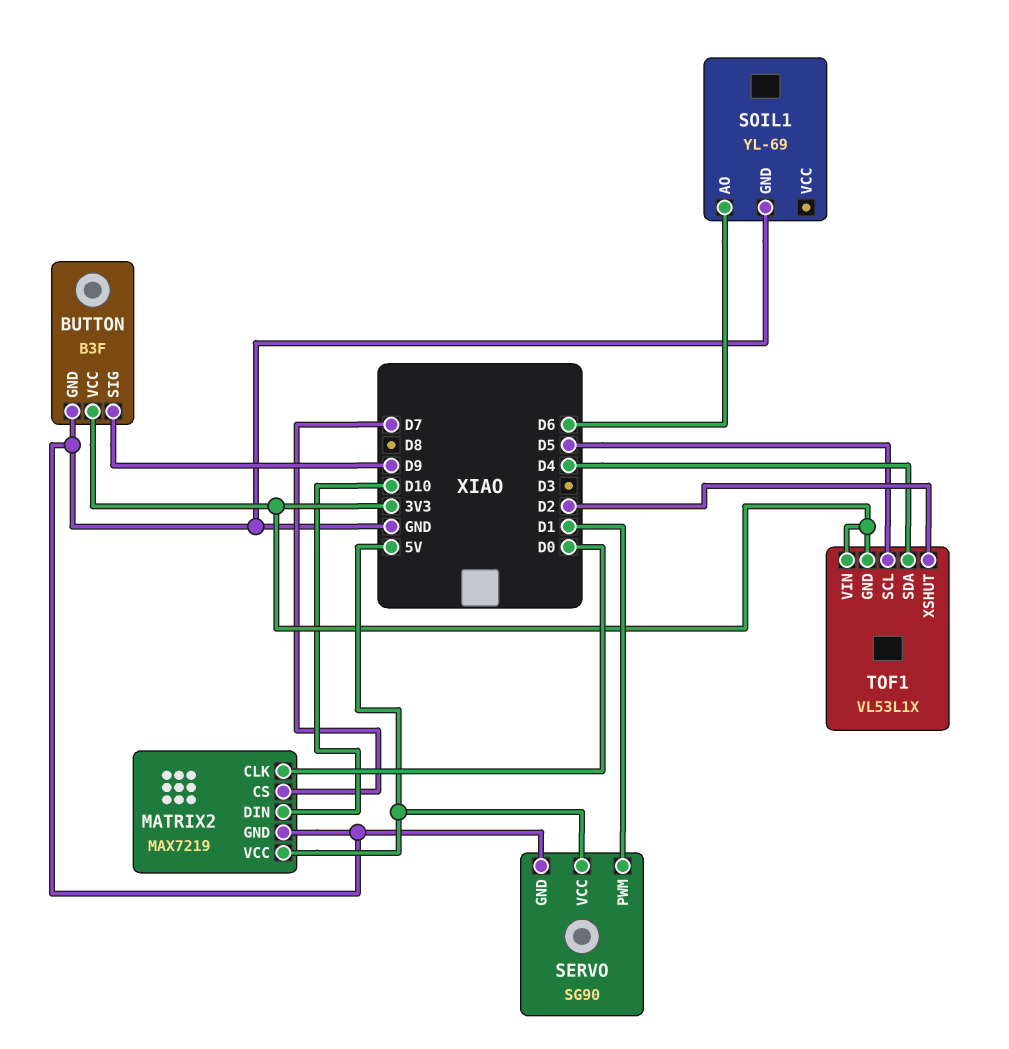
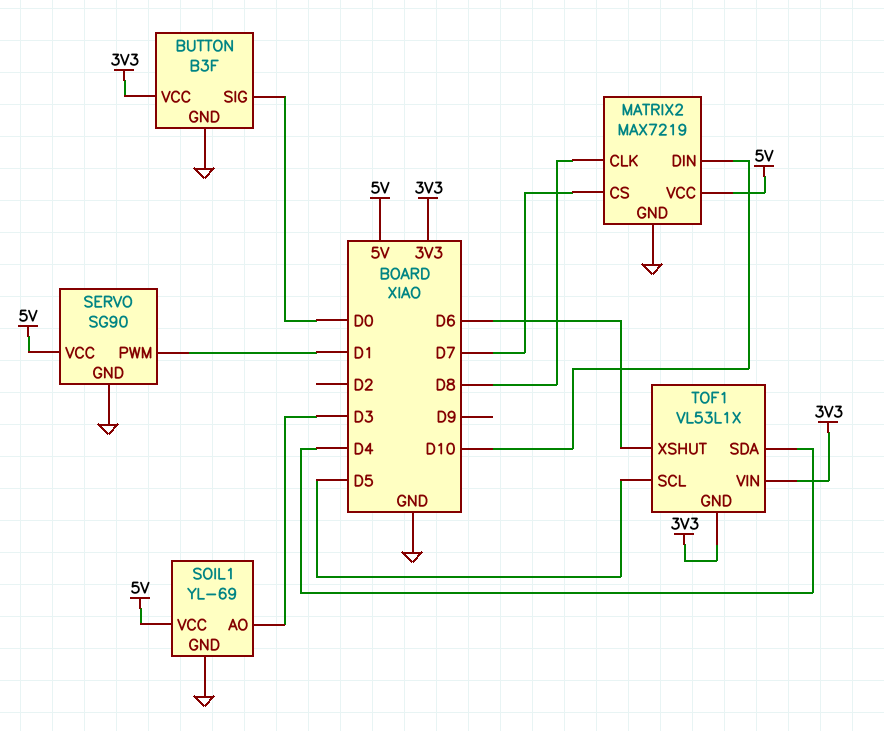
BUTTON pin SIG: D9 -> D0
MATRIX2 pin CLK: D0 -> D8
SOIL1 pin AO: D6 -> D3
SOIL1 pin VCC: none -> 5V
TOF1 pin XSHUT: D2 -> D6

